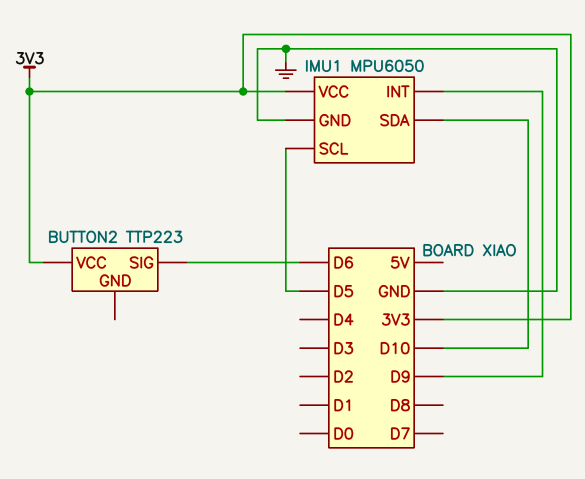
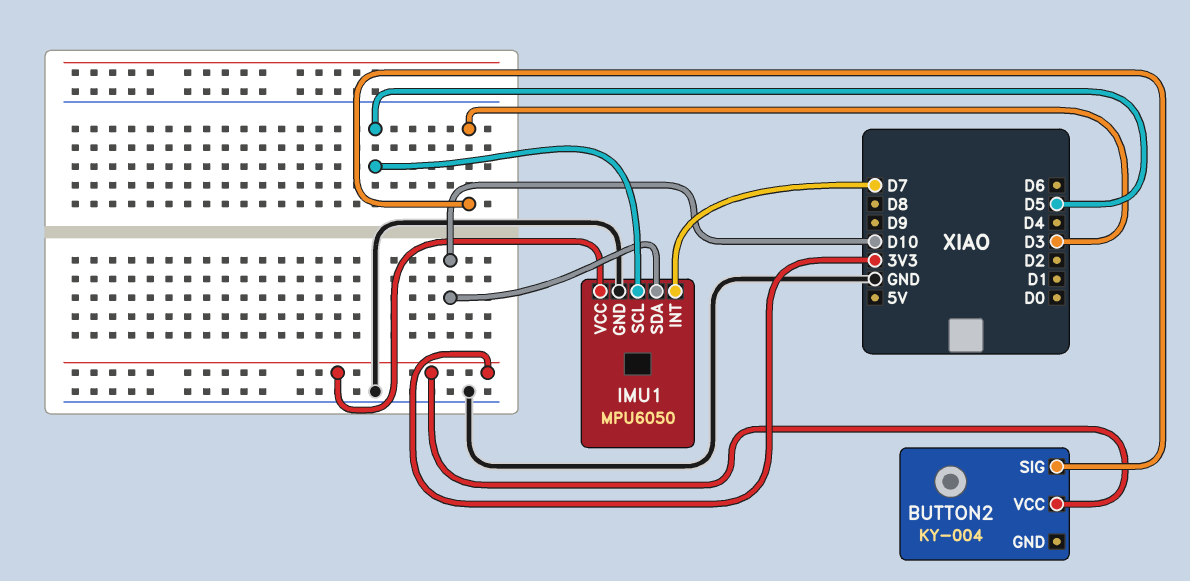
BUTTON2: TTP223 -> KY-004
BUTTON2 pin SIG: D6 -> D3
IMU1 pin INT: D9 -> D7

